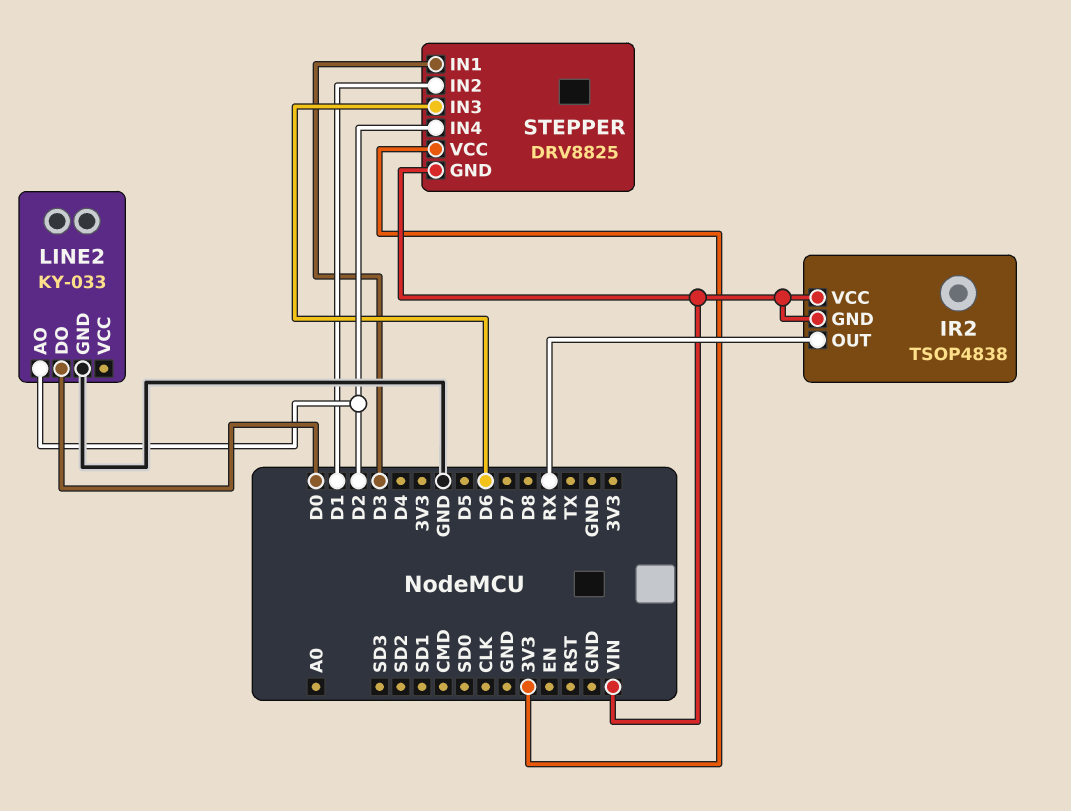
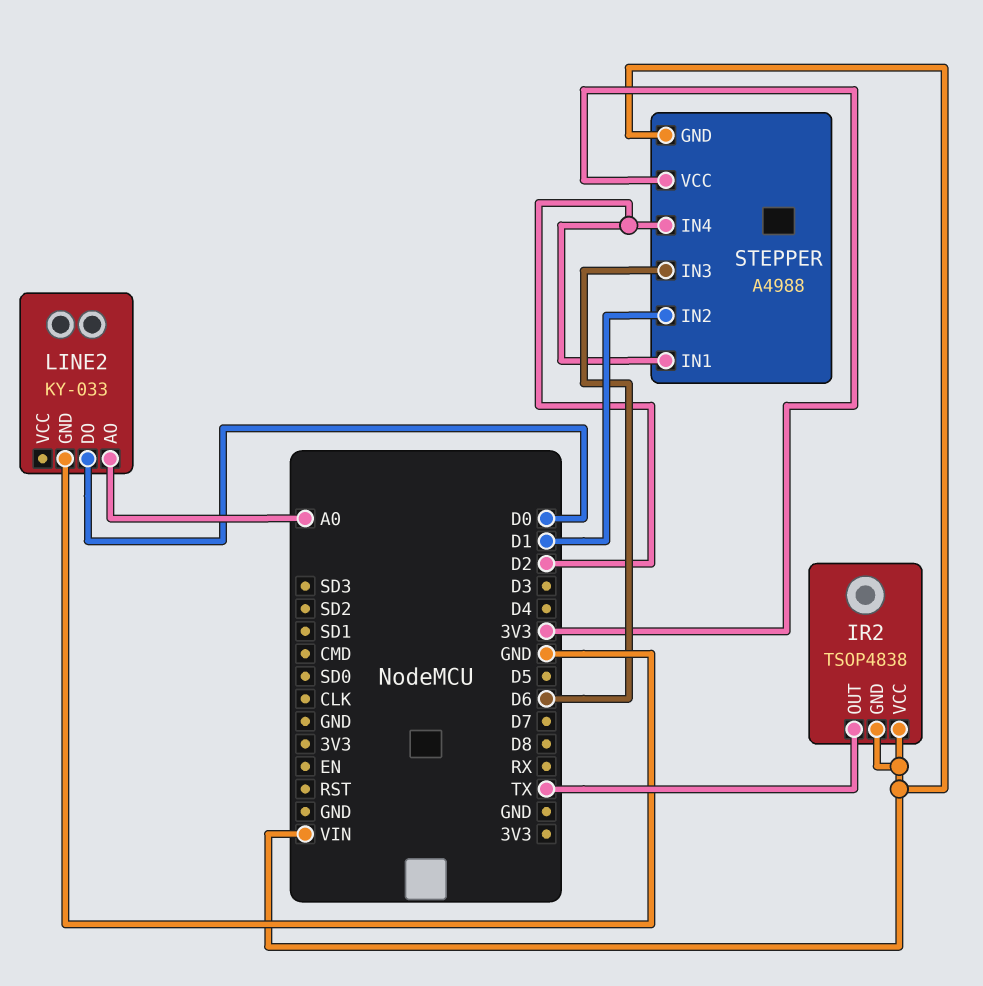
IR2 pin OUT: RX -> TX
LINE2 pin AO: D2 -> A0
STEPPER: DRV8825 -> A4988
STEPPER pin IN1: D3 -> D2

